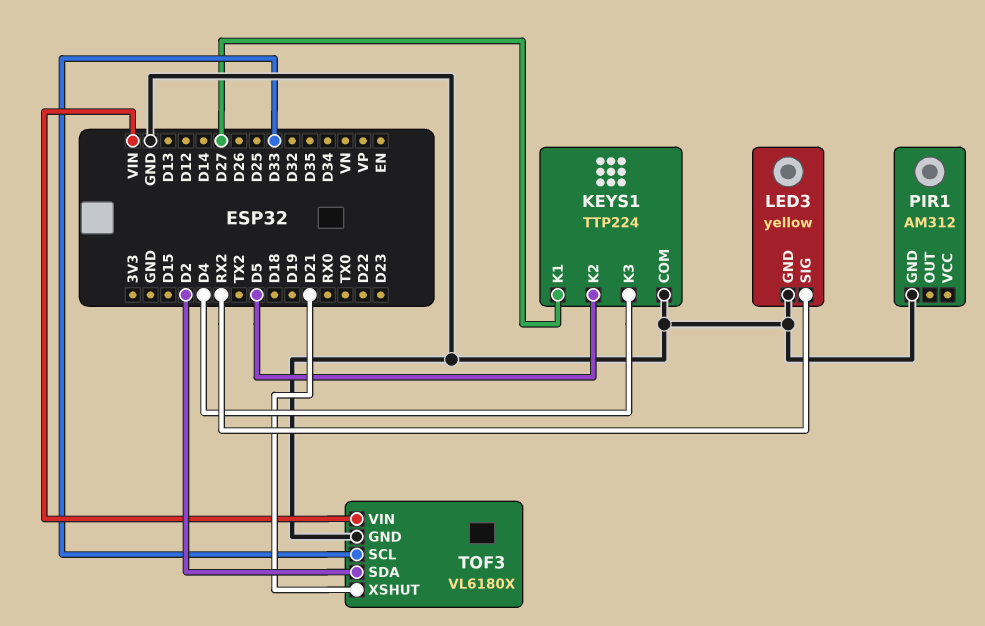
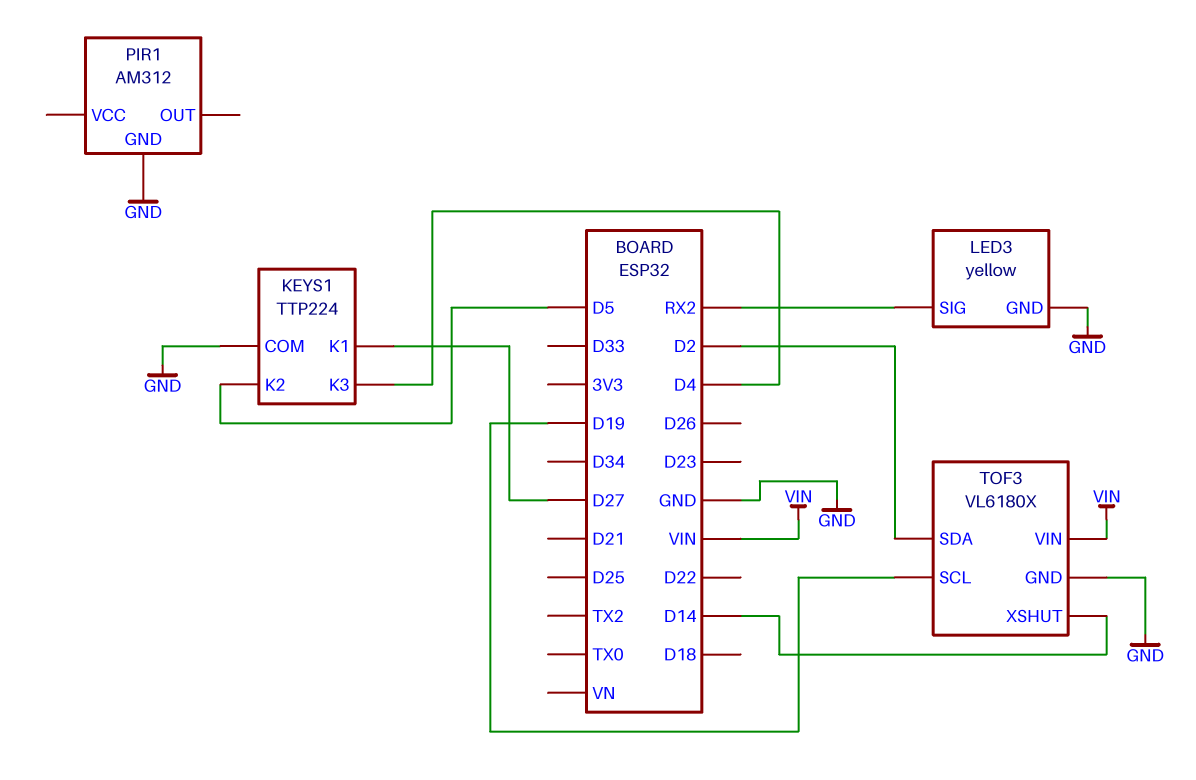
TOF3 pin SCL: D33 -> D19
TOF3 pin XSHUT: D21 -> D14

